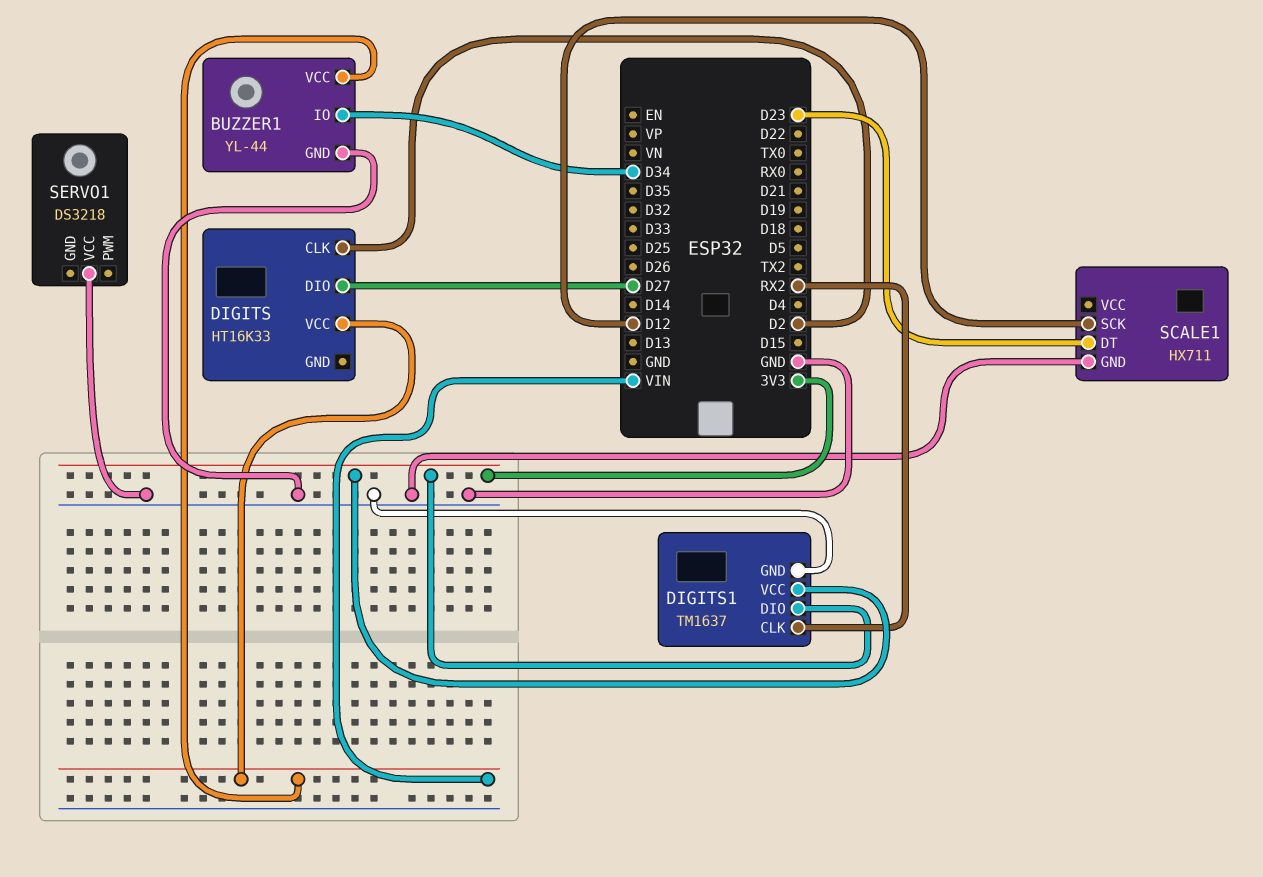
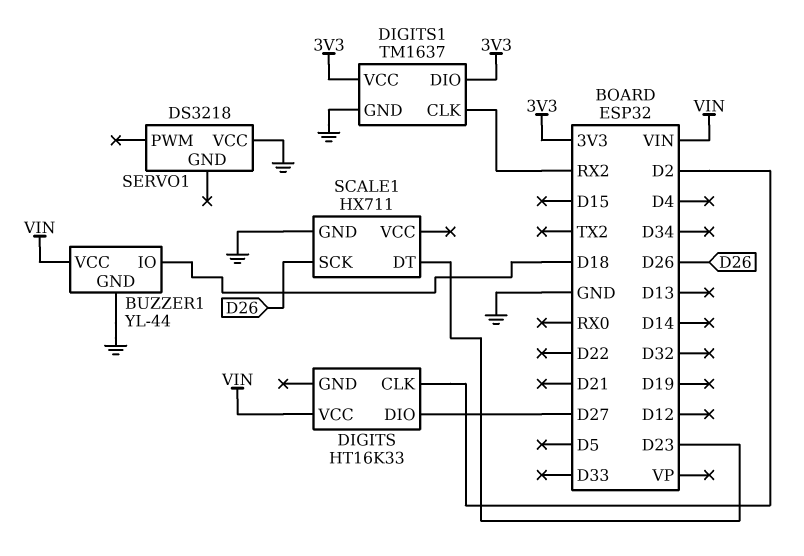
BUZZER1 pin IO: D34 -> D18
SCALE1 pin SCK: D12 -> D26

